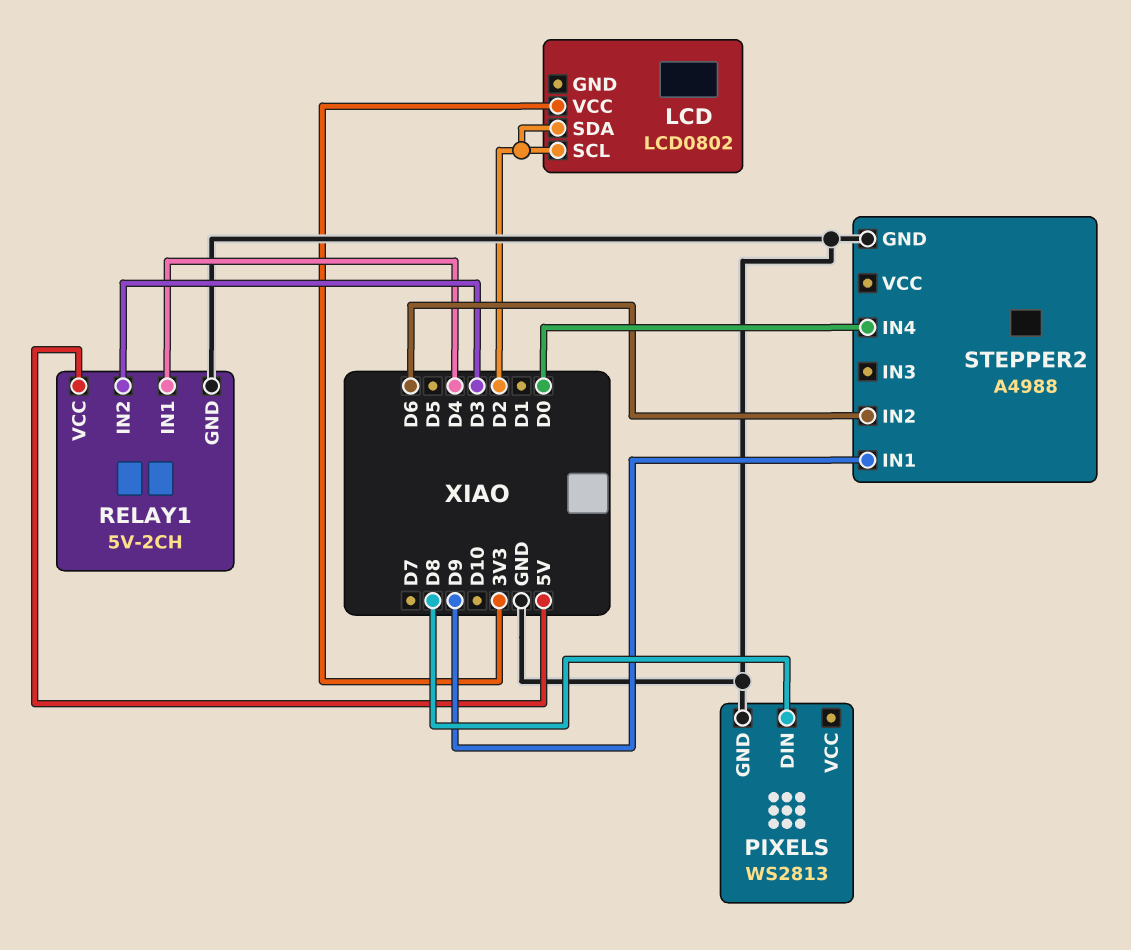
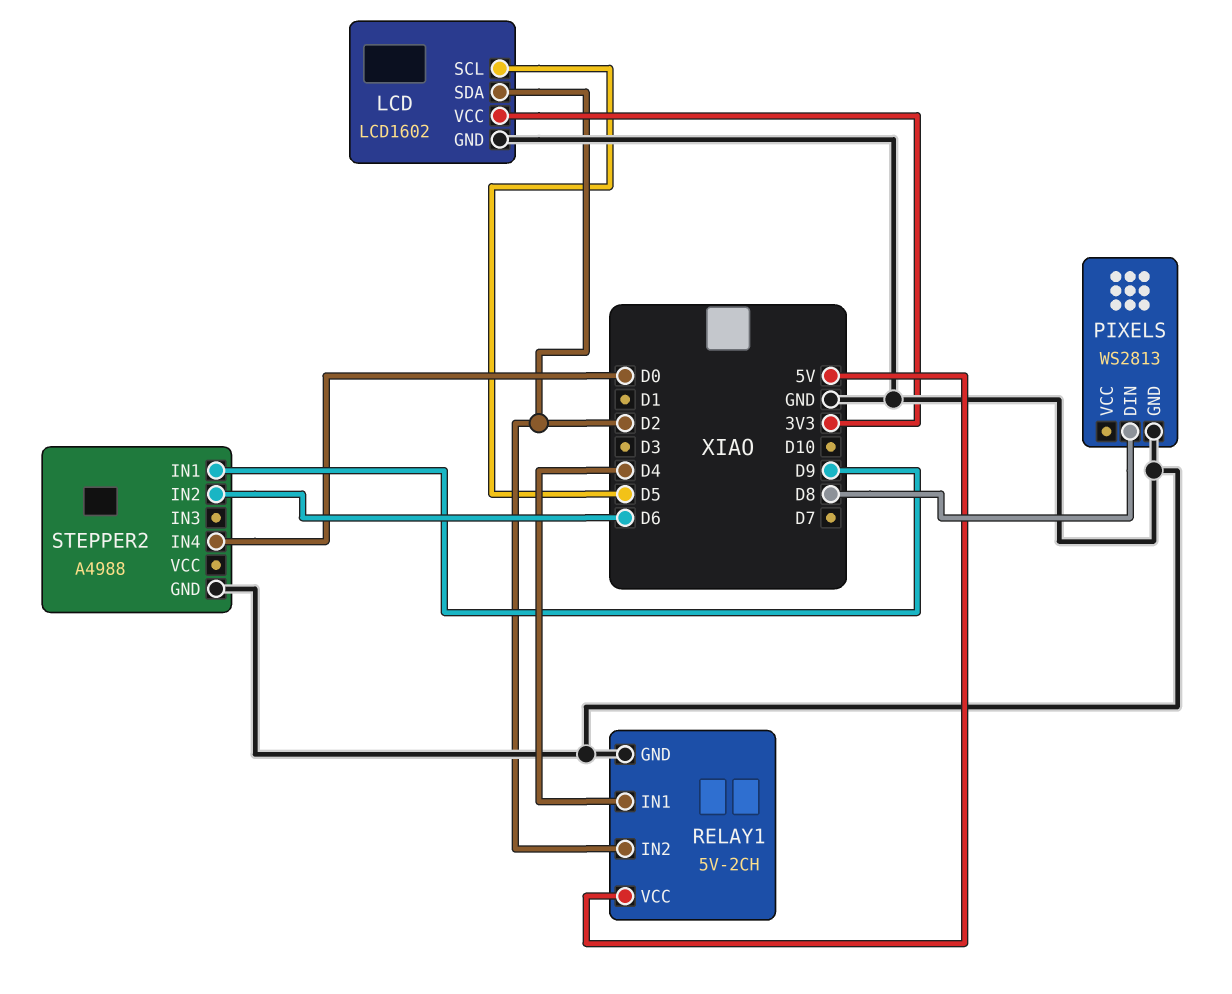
LCD: LCD0802 -> LCD1602
LCD pin GND: none -> GND
LCD pin SCL: D2 -> D5
RELAY1 pin IN2: D3 -> D2

